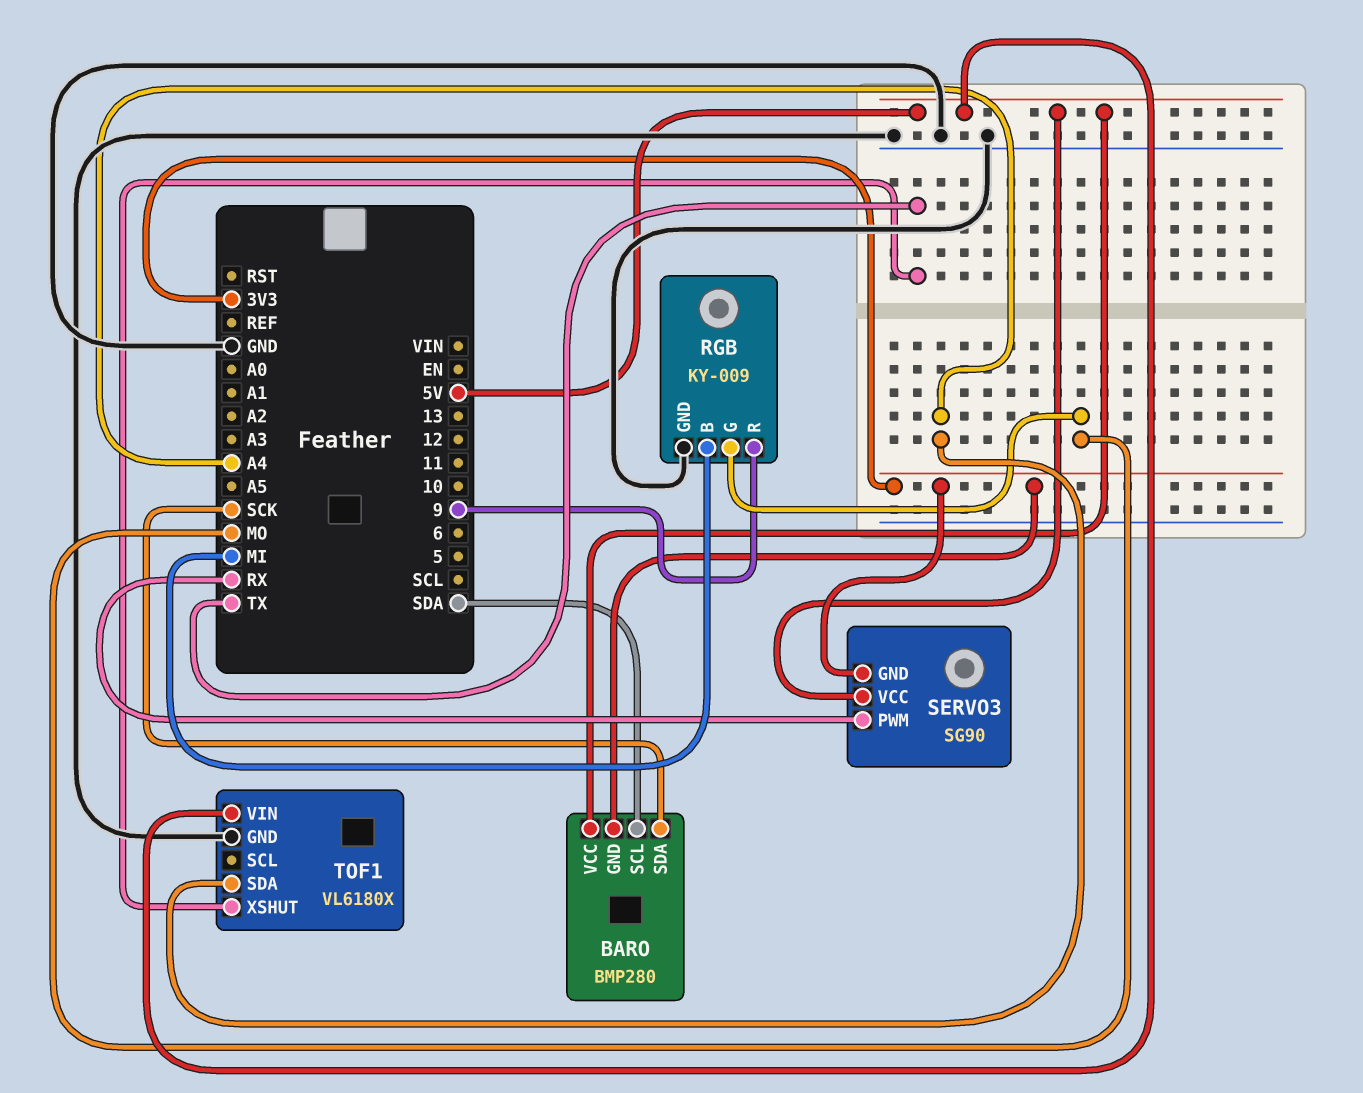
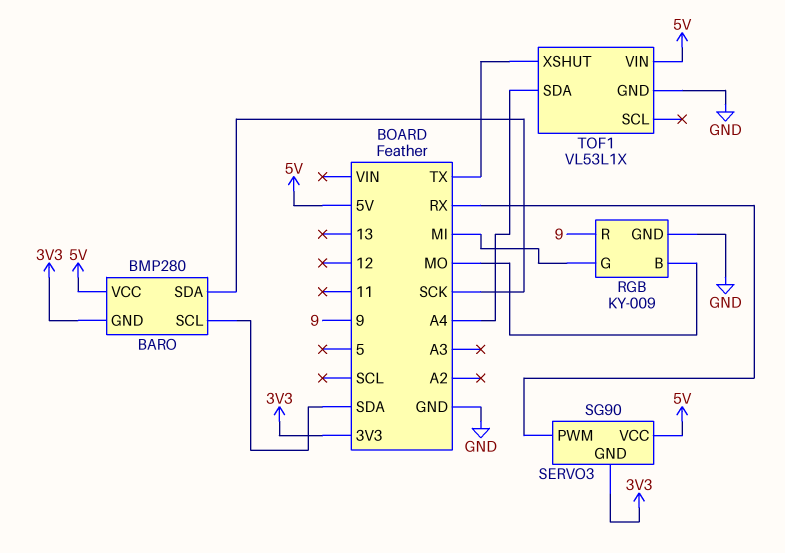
RGB pin B: MI -> MO
RGB pin G: MO -> MI
TOF1: VL6180X -> VL53L1X

